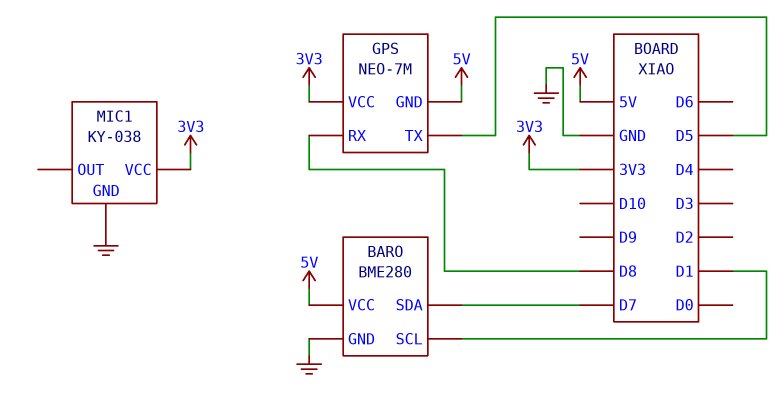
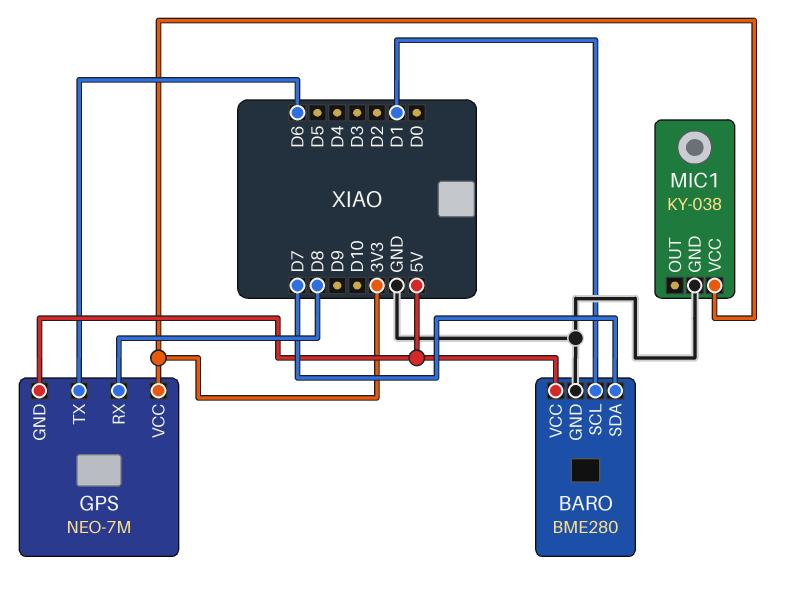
GPS pin TX: D5 -> D6

